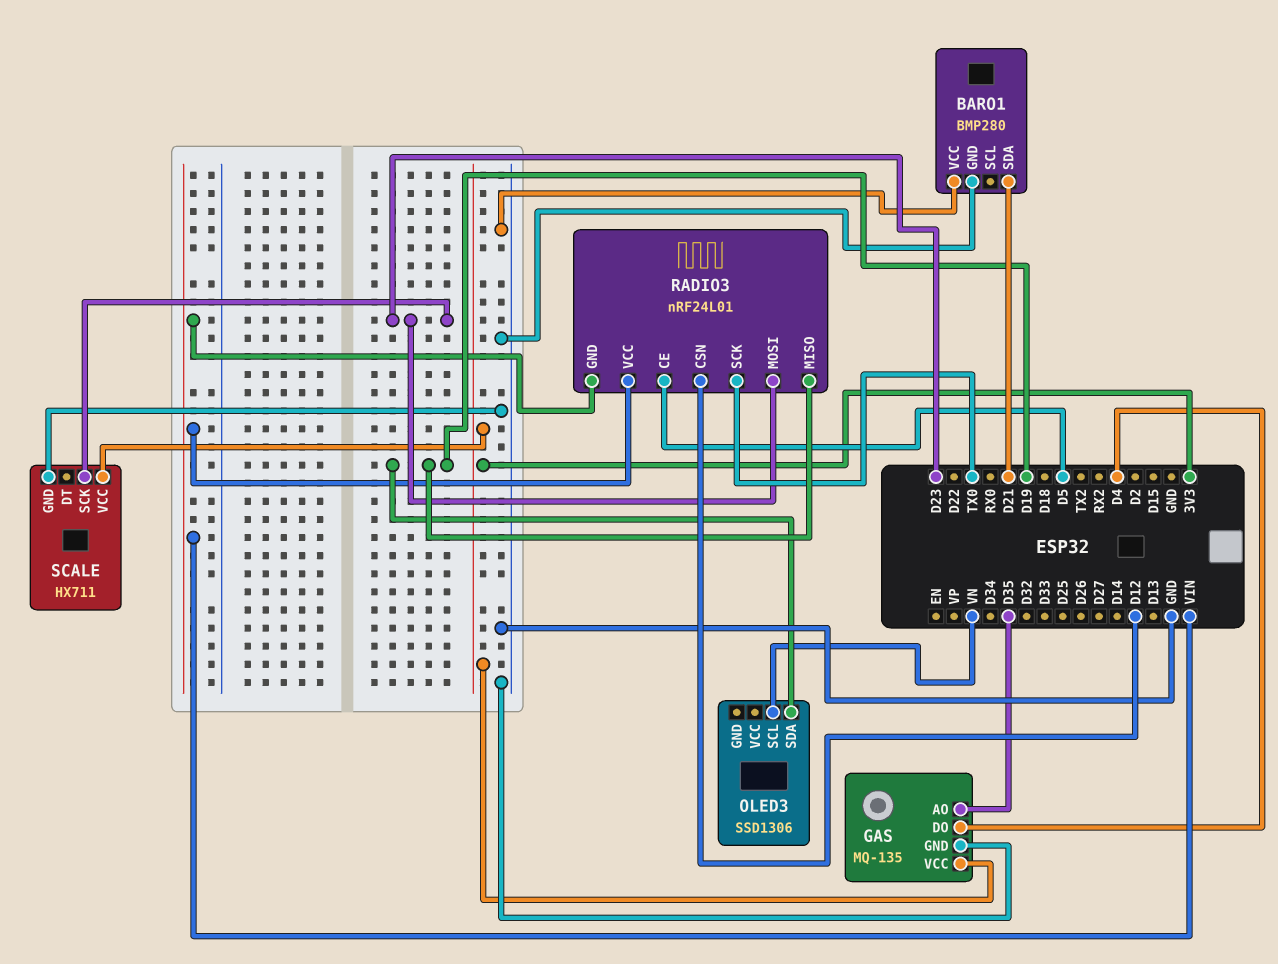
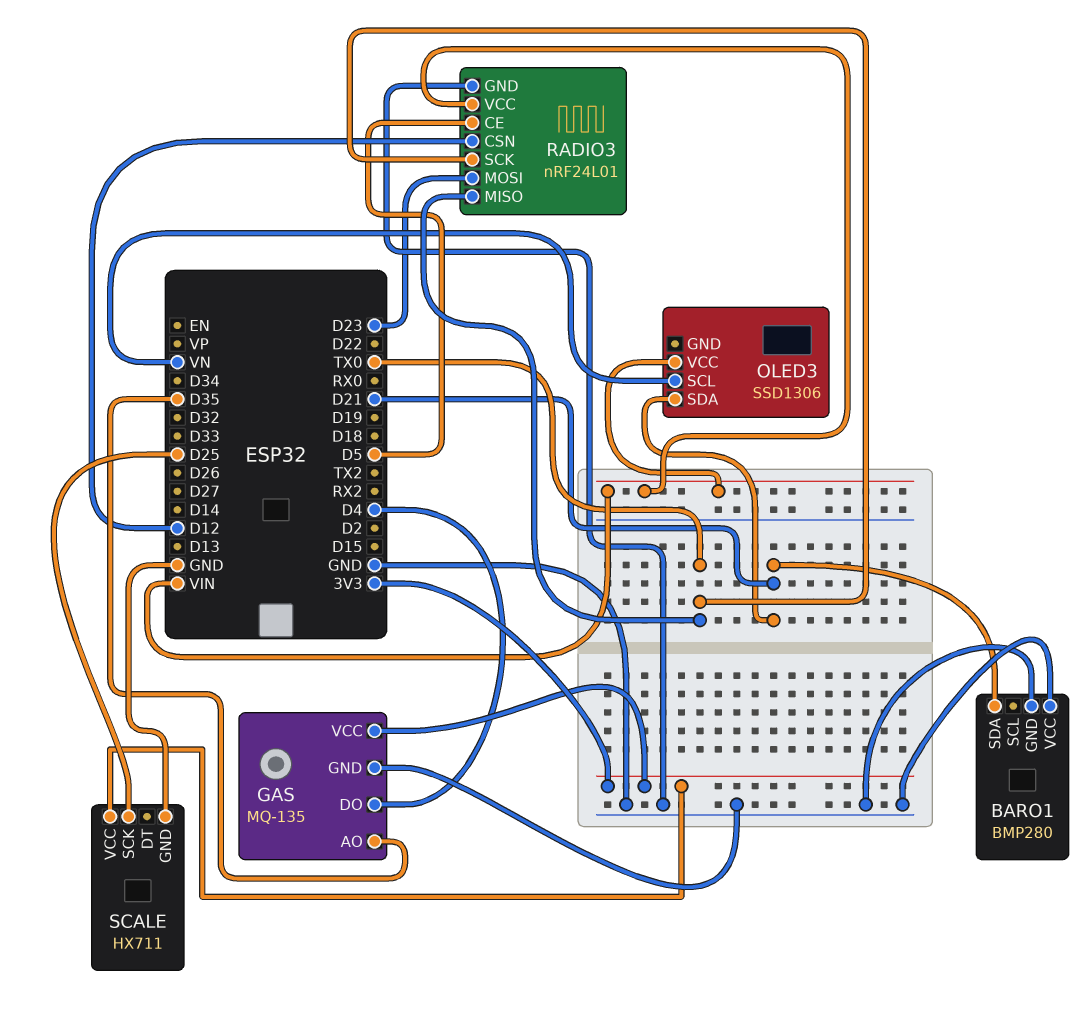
OLED3 pin SDA: D19 -> D21
OLED3 pin VCC: none -> VIN
RADIO3 pin GND: VIN -> GND
RADIO3 pin MISO: D19 -> TX0
SCALE pin SCK: D23 -> D25

